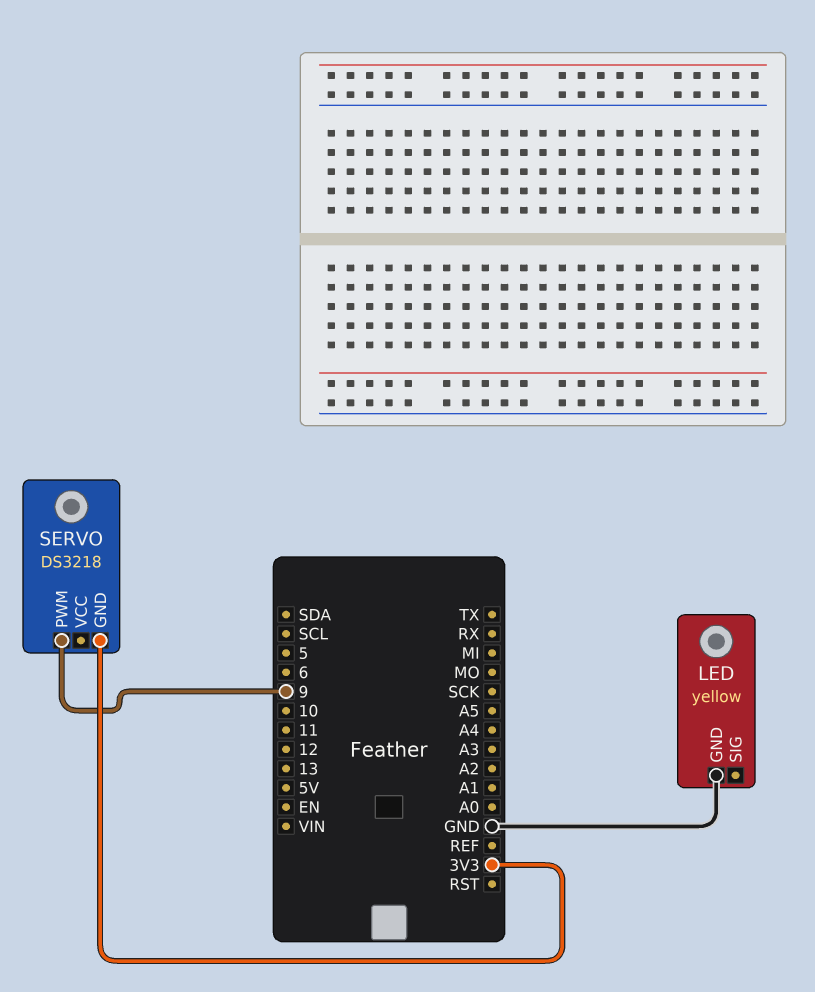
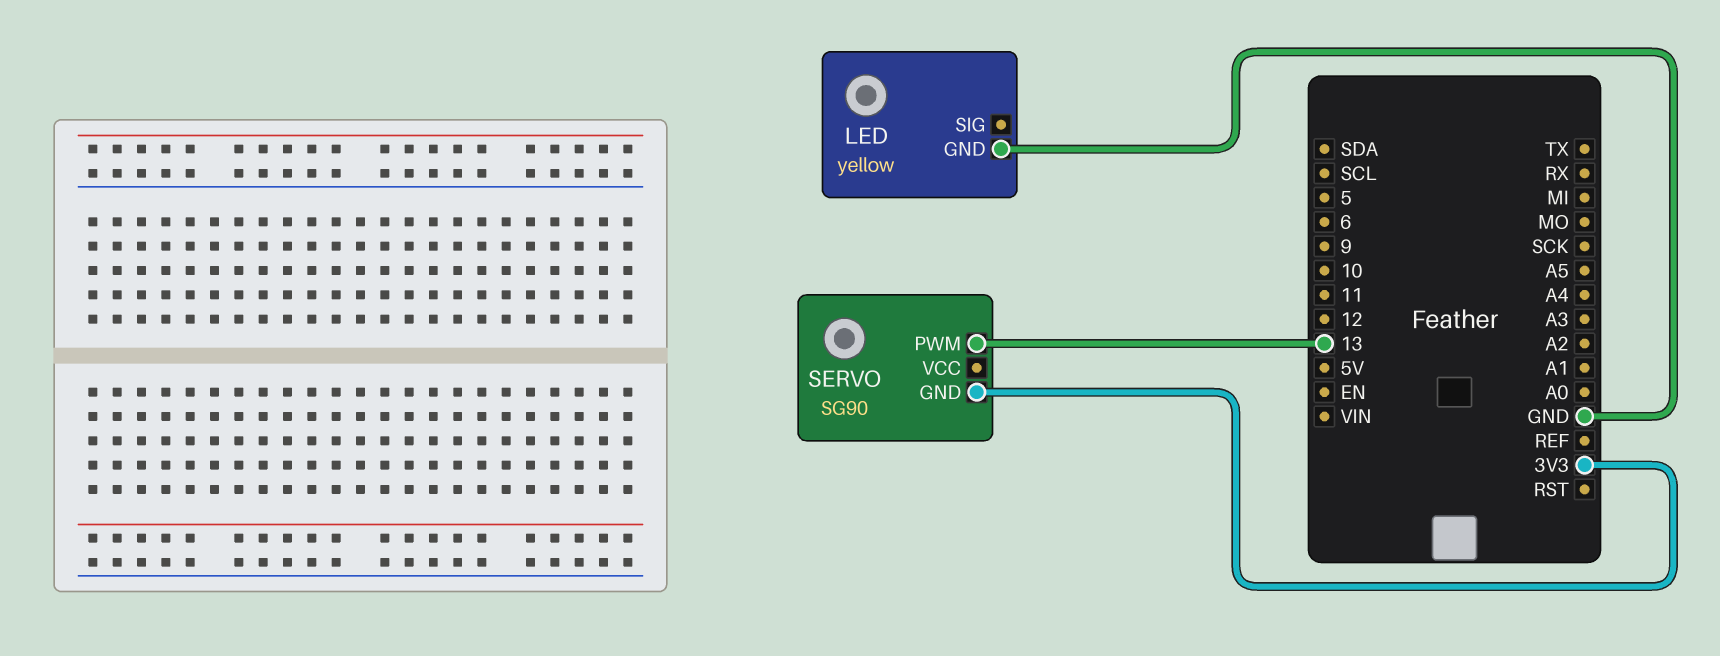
SERVO: DS3218 -> SG90
SERVO pin PWM: 9 -> 13

